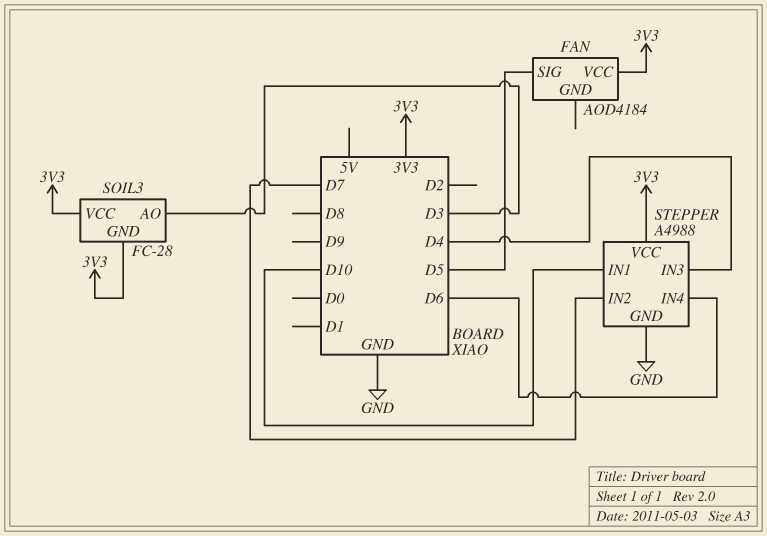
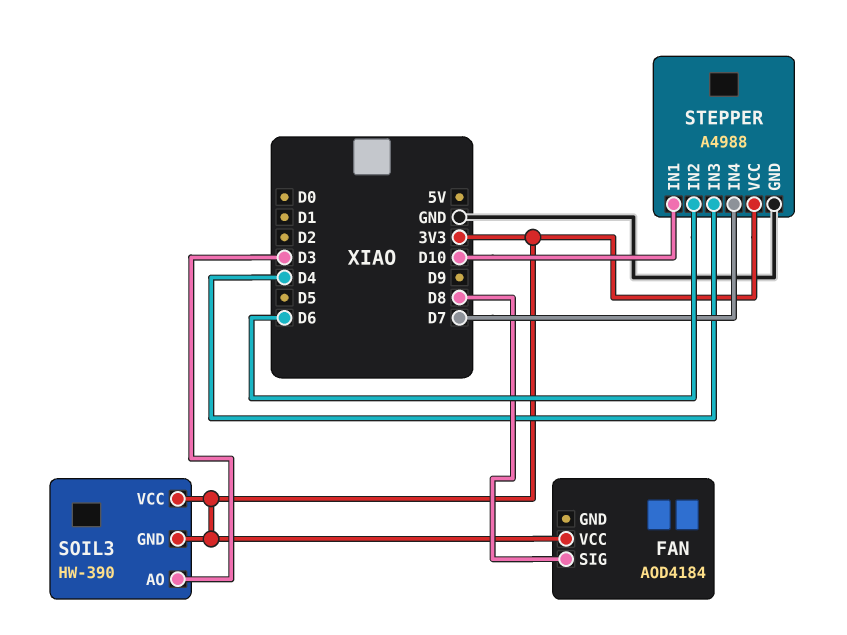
FAN pin SIG: D5 -> D8
SOIL3: FC-28 -> HW-390
STEPPER pin IN2: D7 -> D6
STEPPER pin IN4: D6 -> D7

